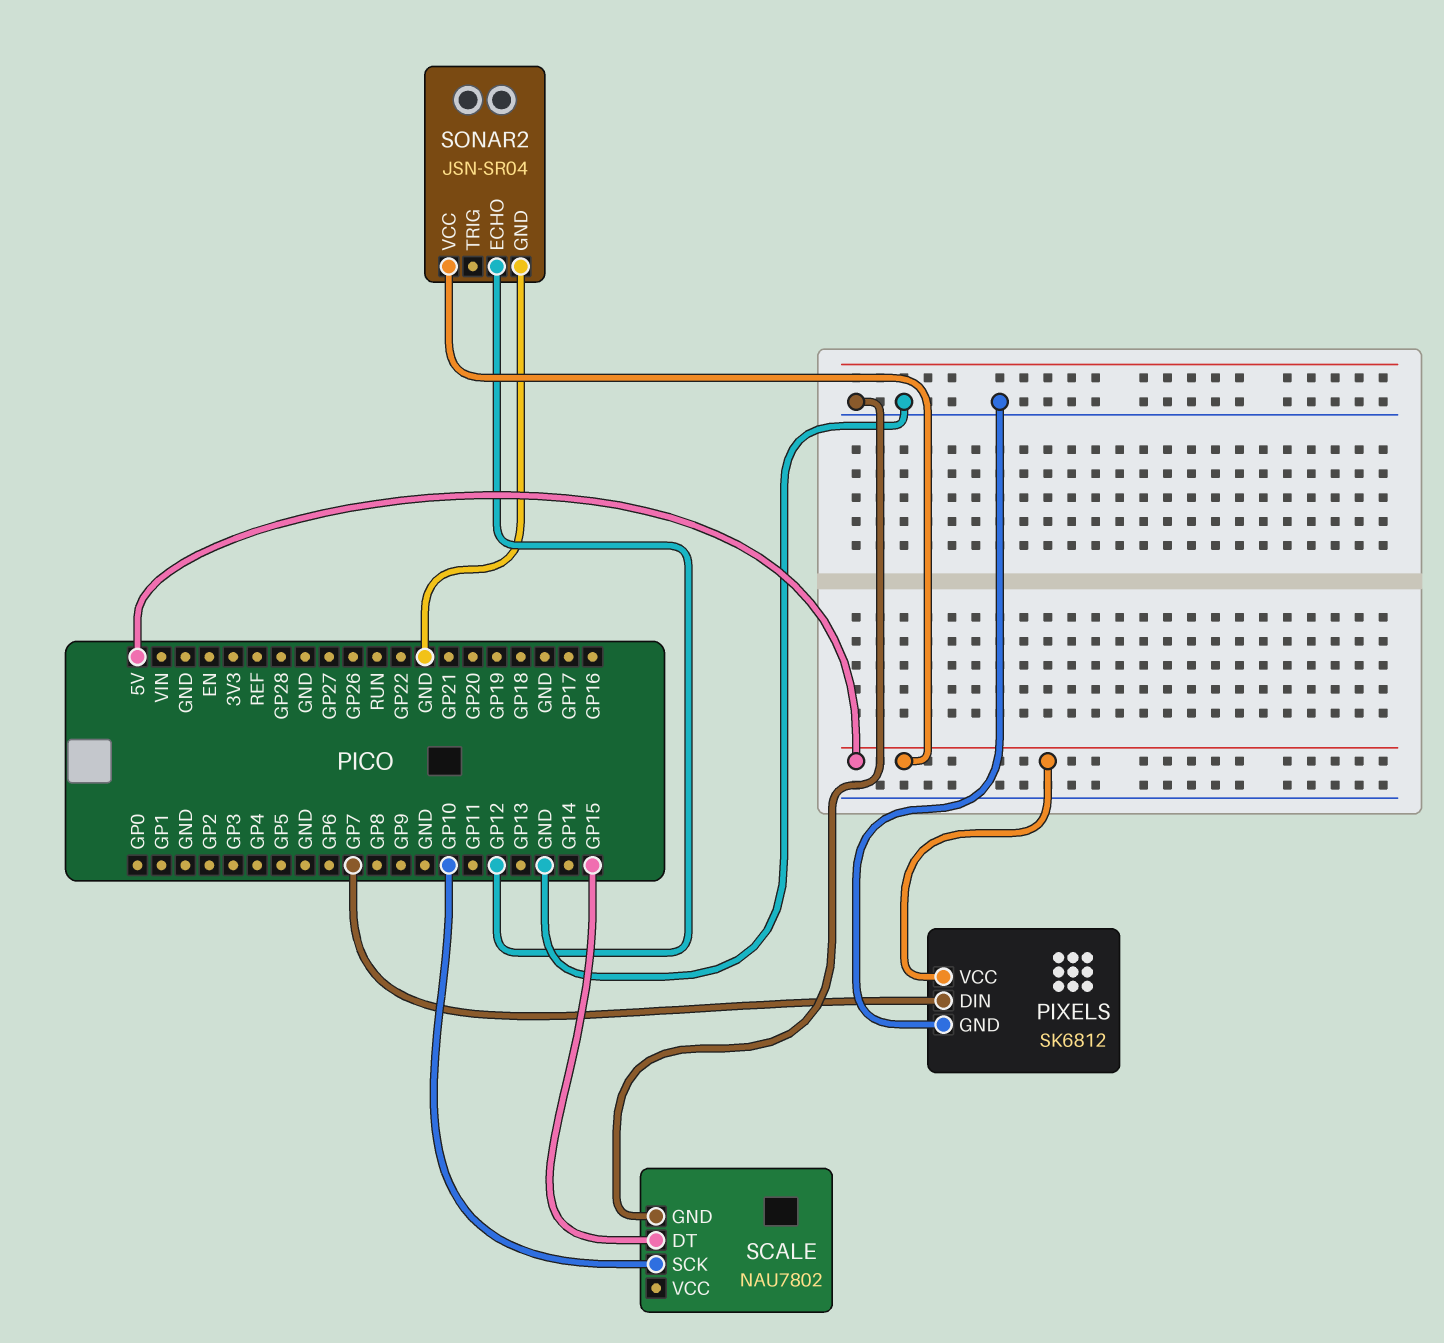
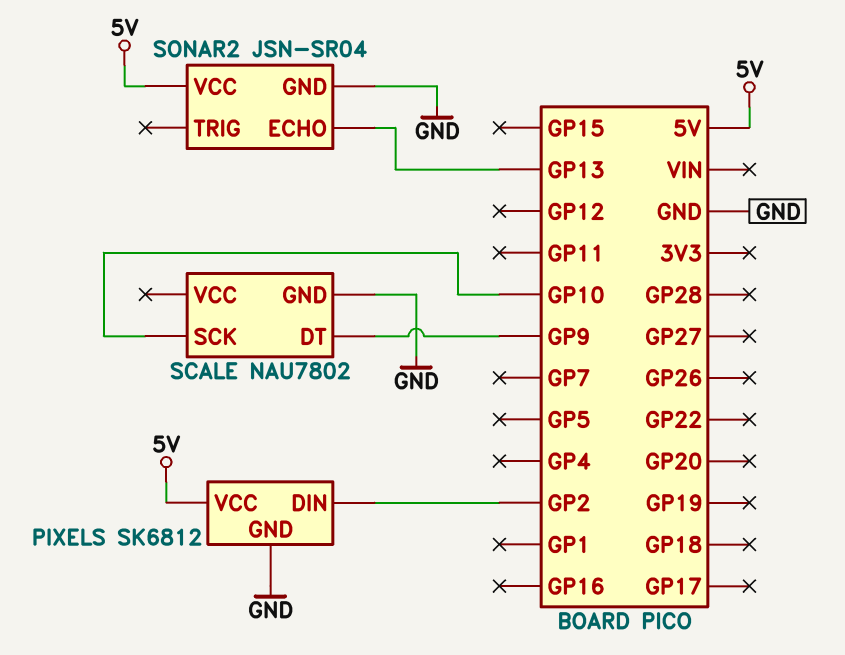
PIXELS pin DIN: GP7 -> GP2
SCALE pin DT: GP15 -> GP9
SONAR2 pin ECHO: GP12 -> GP13

